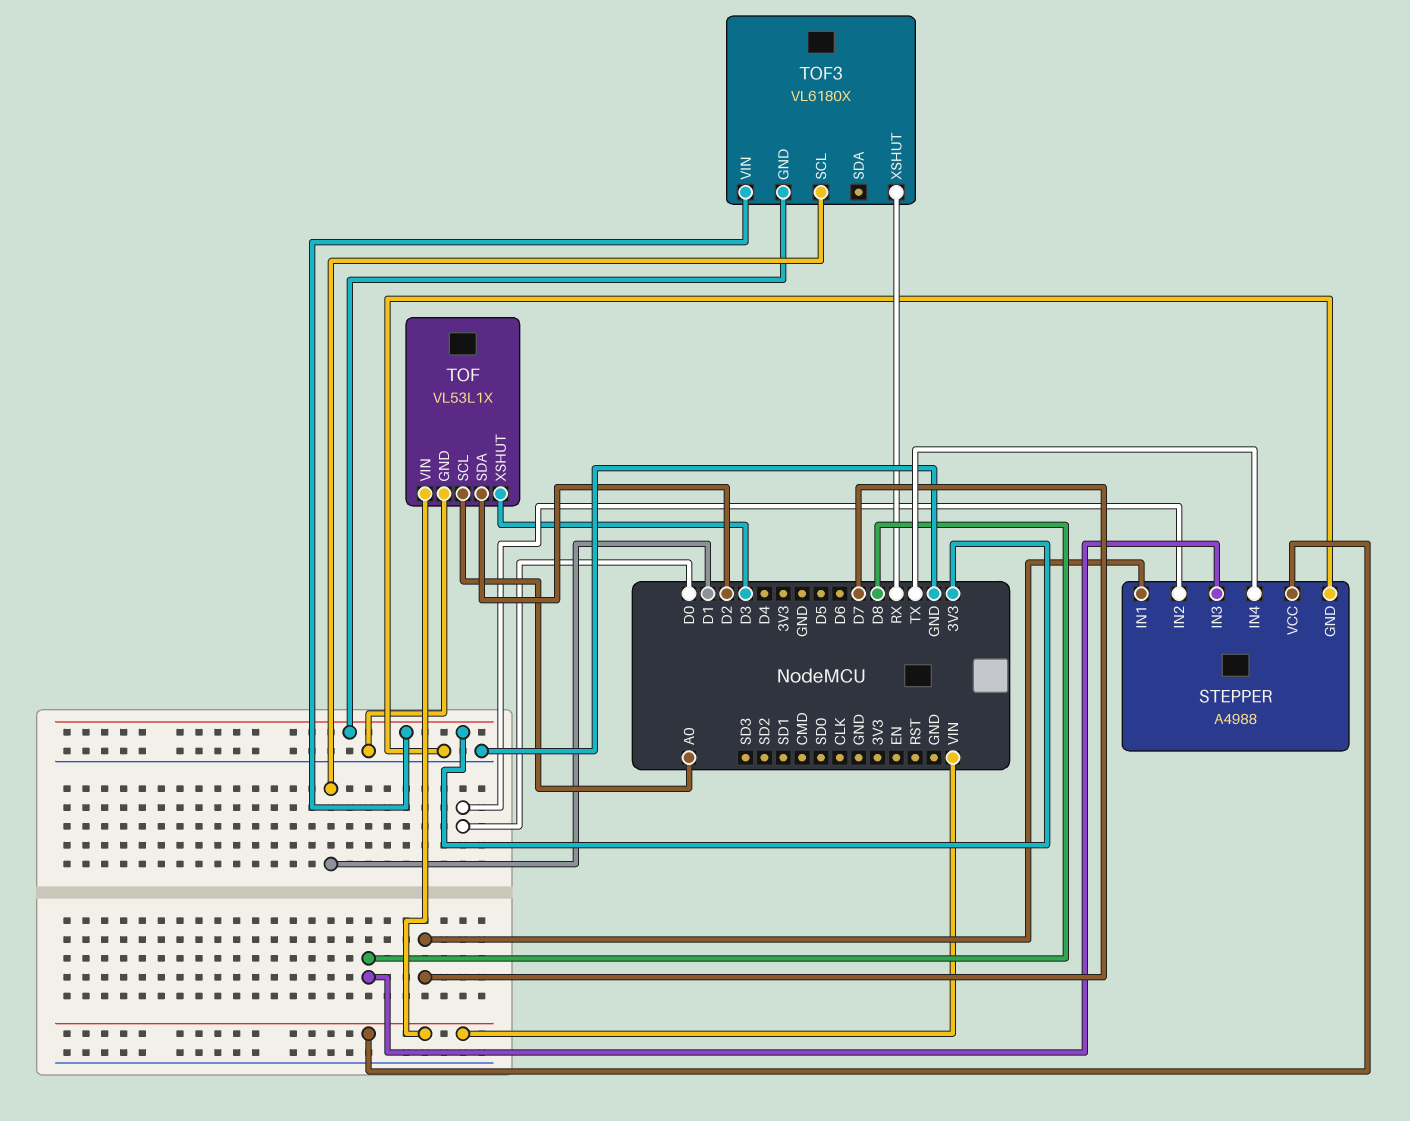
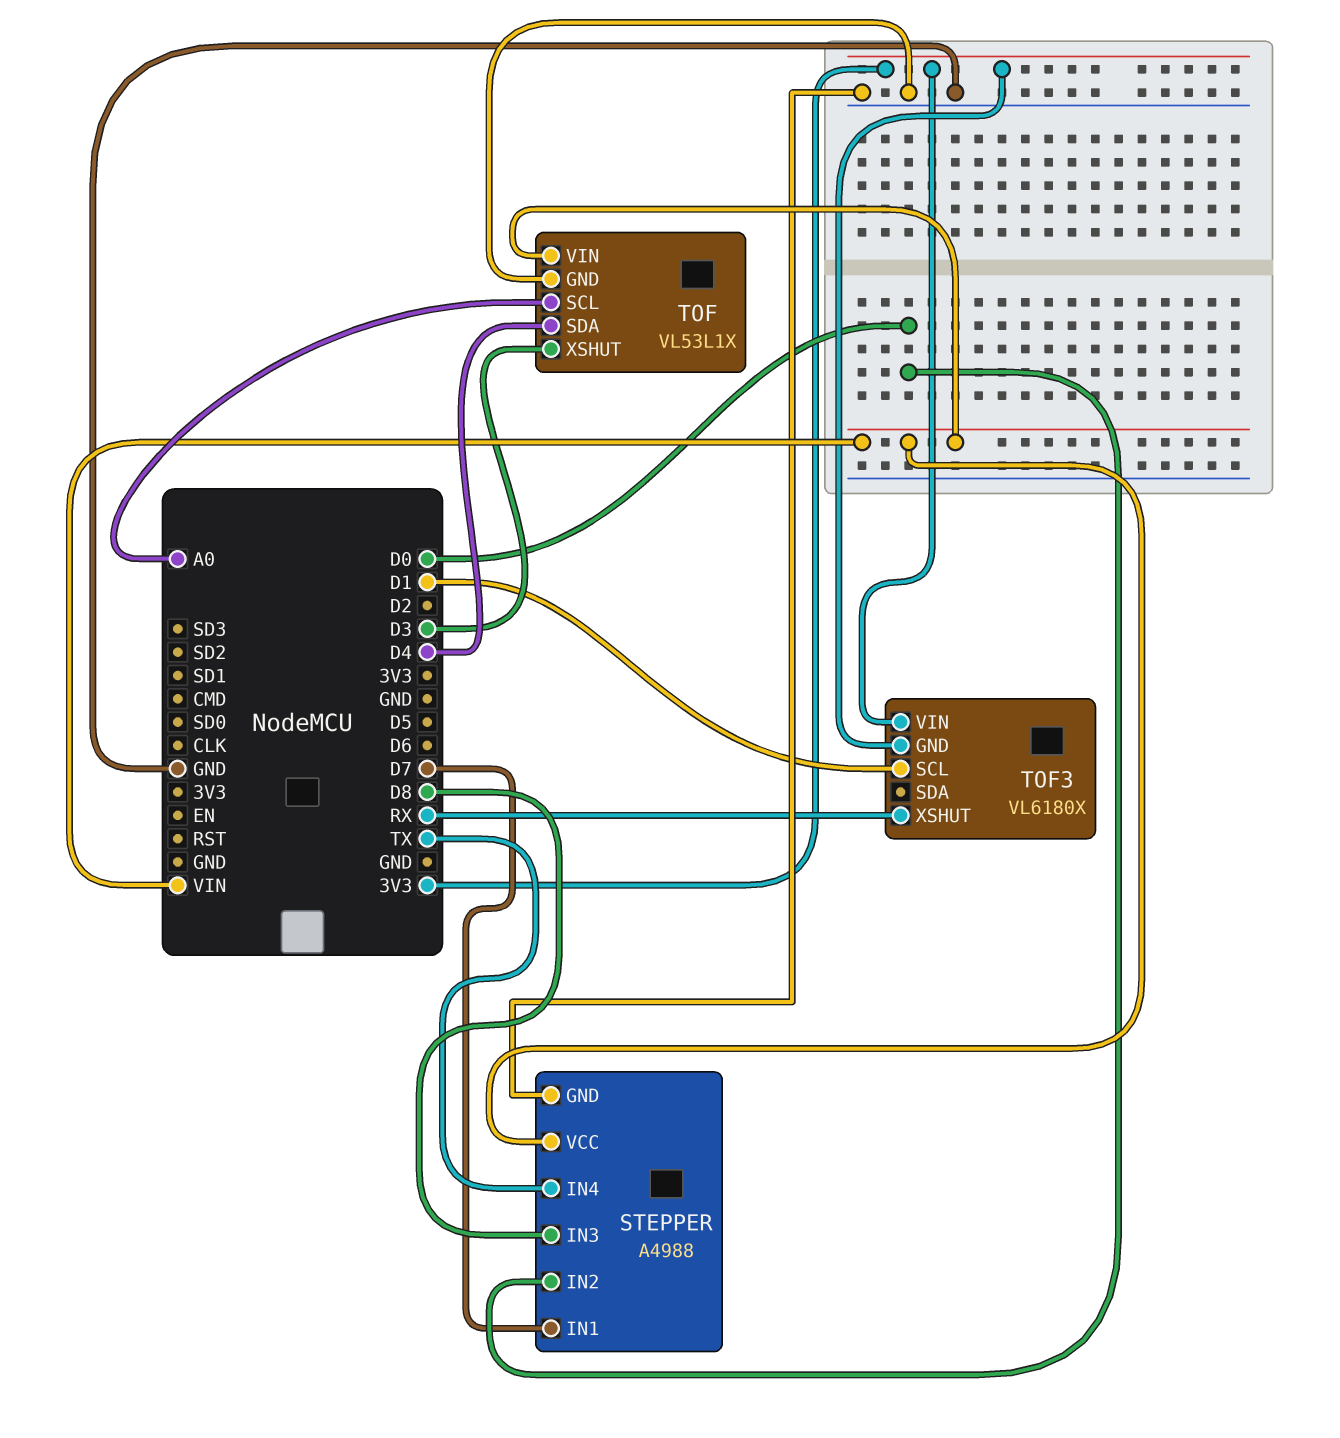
TOF pin SDA: D2 -> D4

